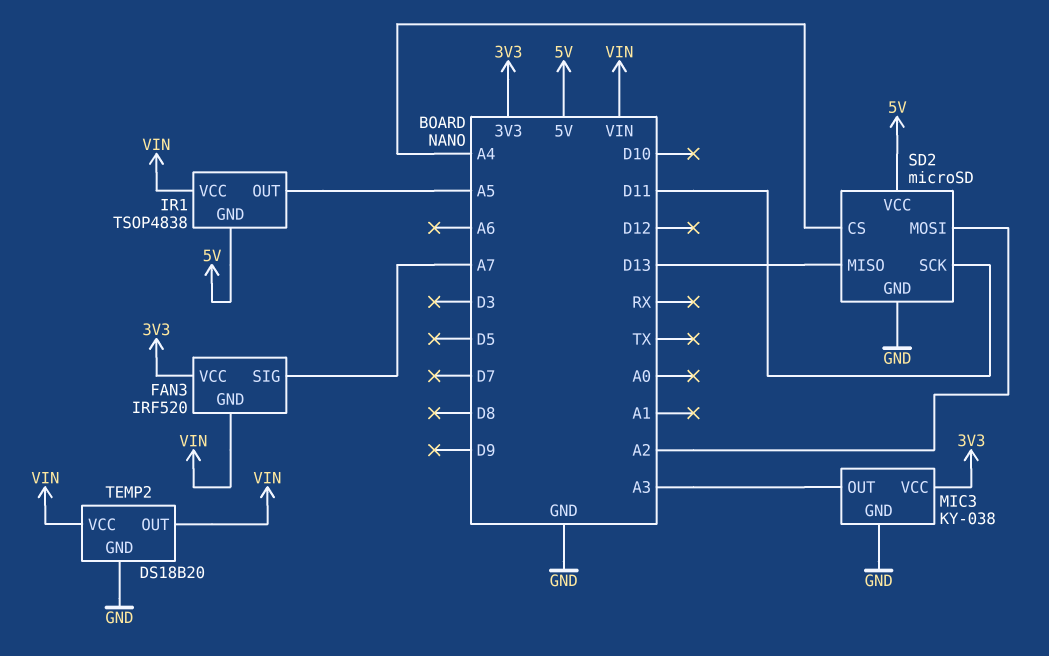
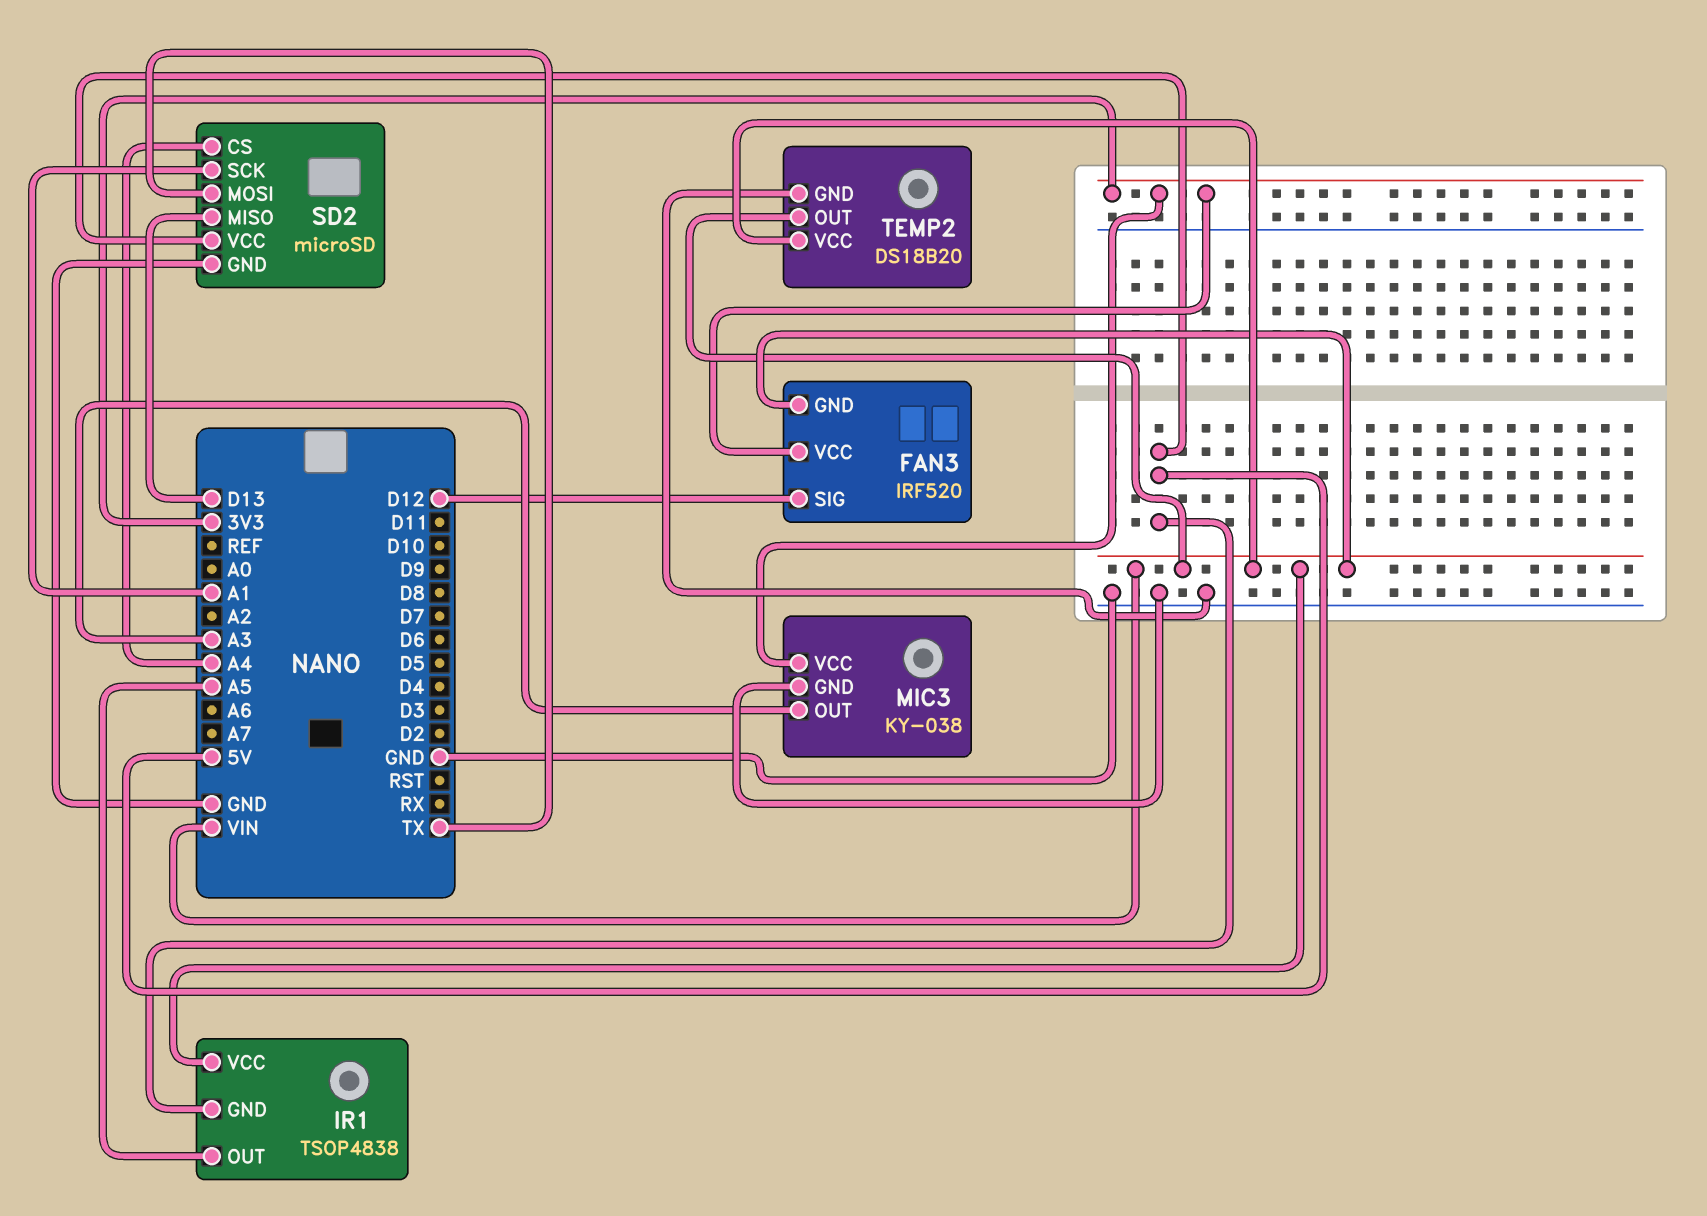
FAN3 pin SIG: A7 -> D12
SD2 pin MOSI: A2 -> TX
SD2 pin SCK: D11 -> A1

